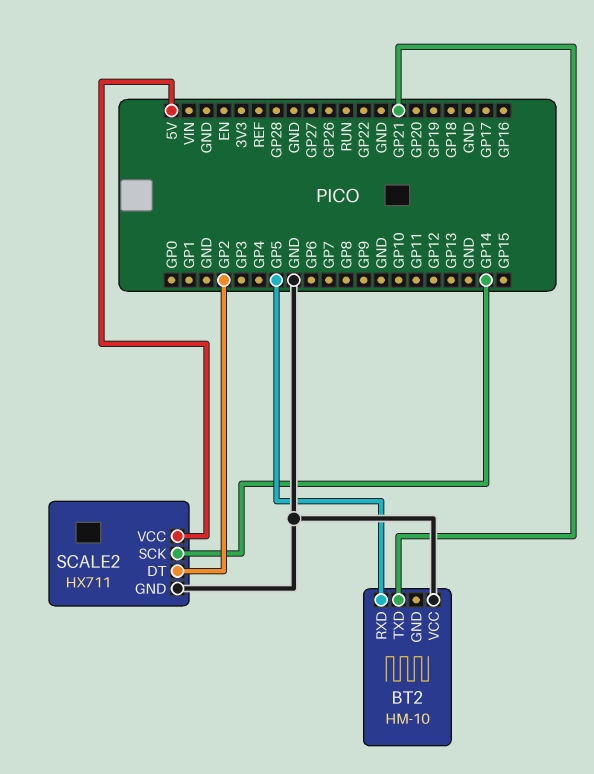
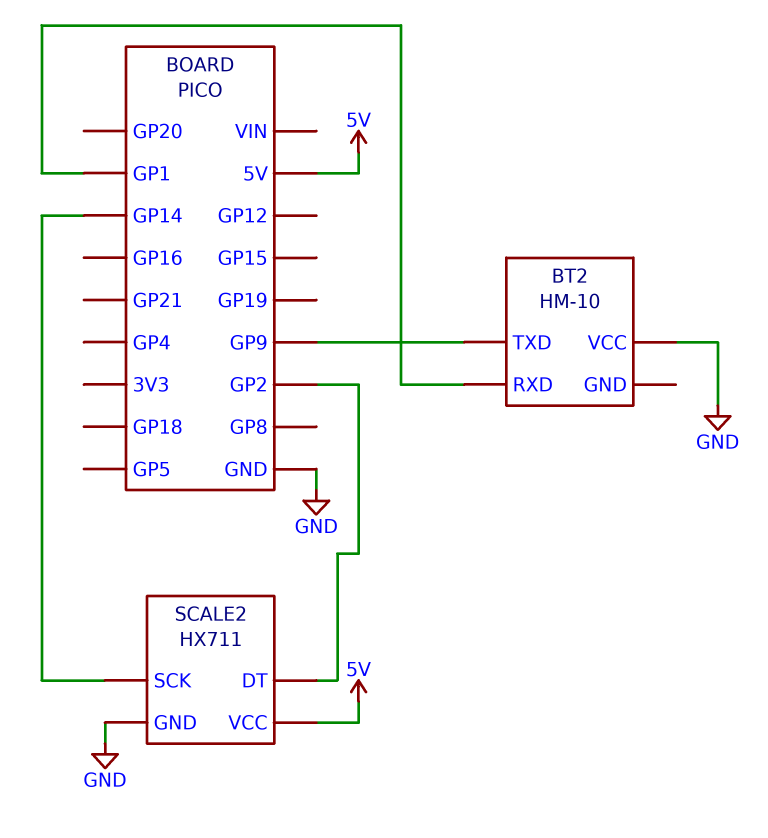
BT2 pin RXD: GP5 -> GP1
BT2 pin TXD: GP21 -> GP9

